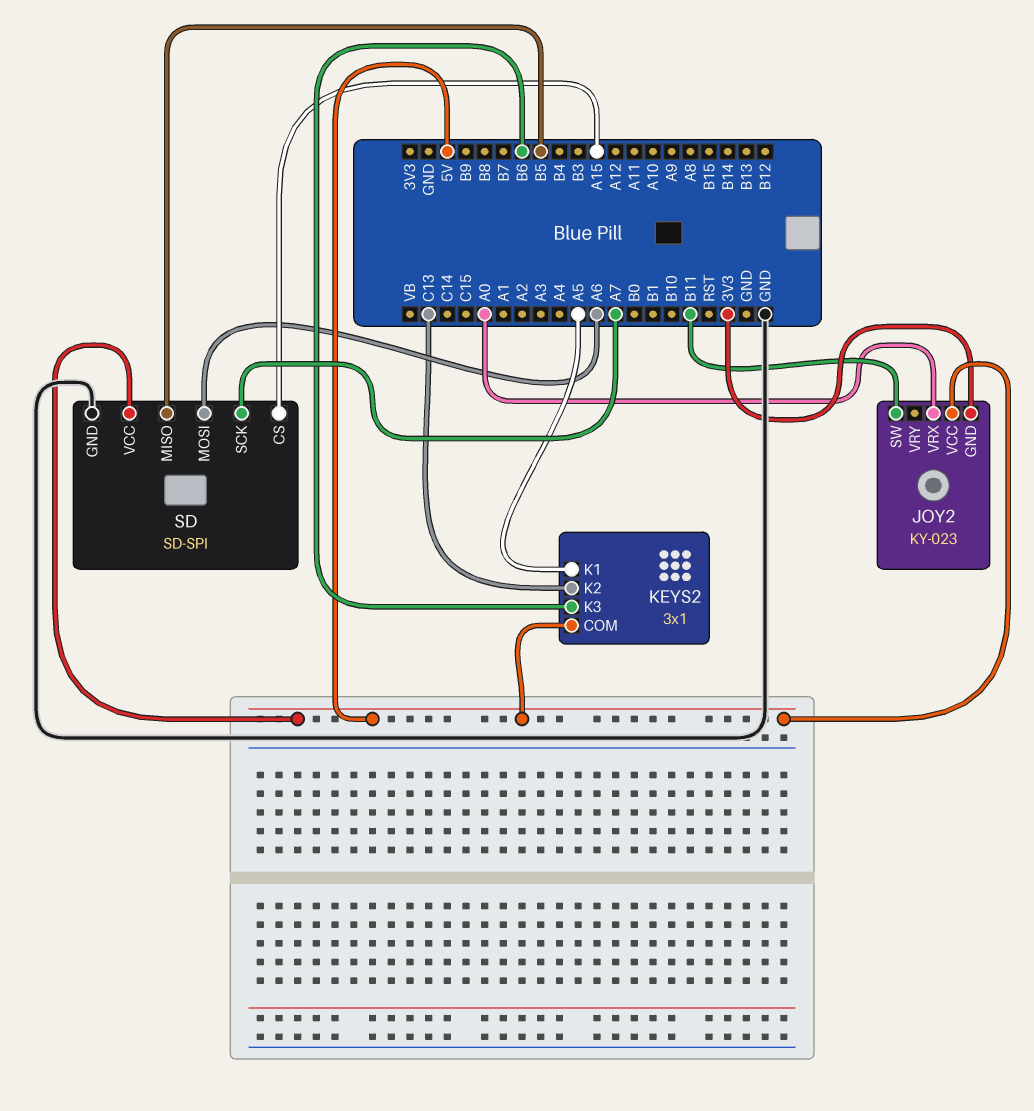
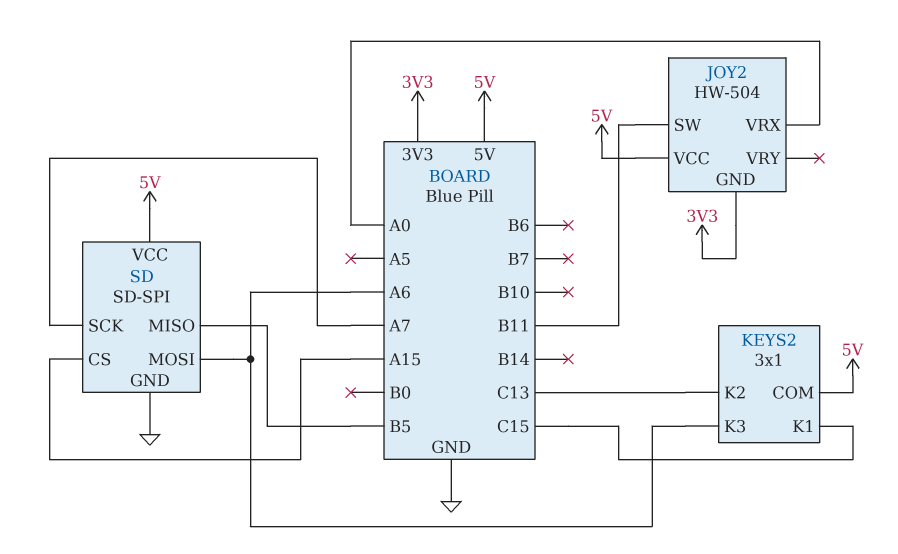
JOY2: KY-023 -> HW-504
KEYS2 pin K1: A5 -> C15
KEYS2 pin K3: B6 -> A6

